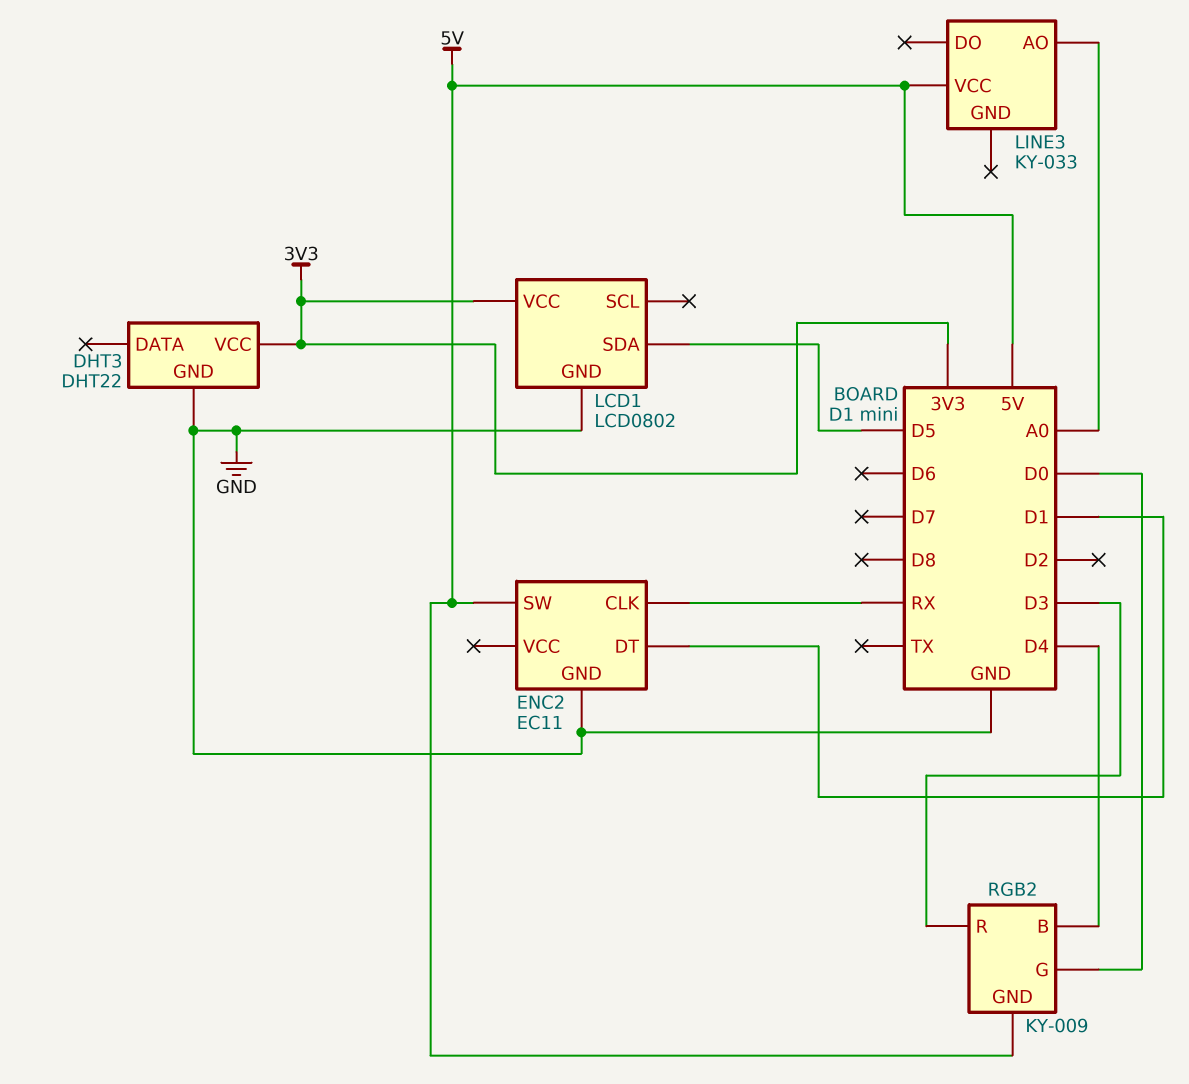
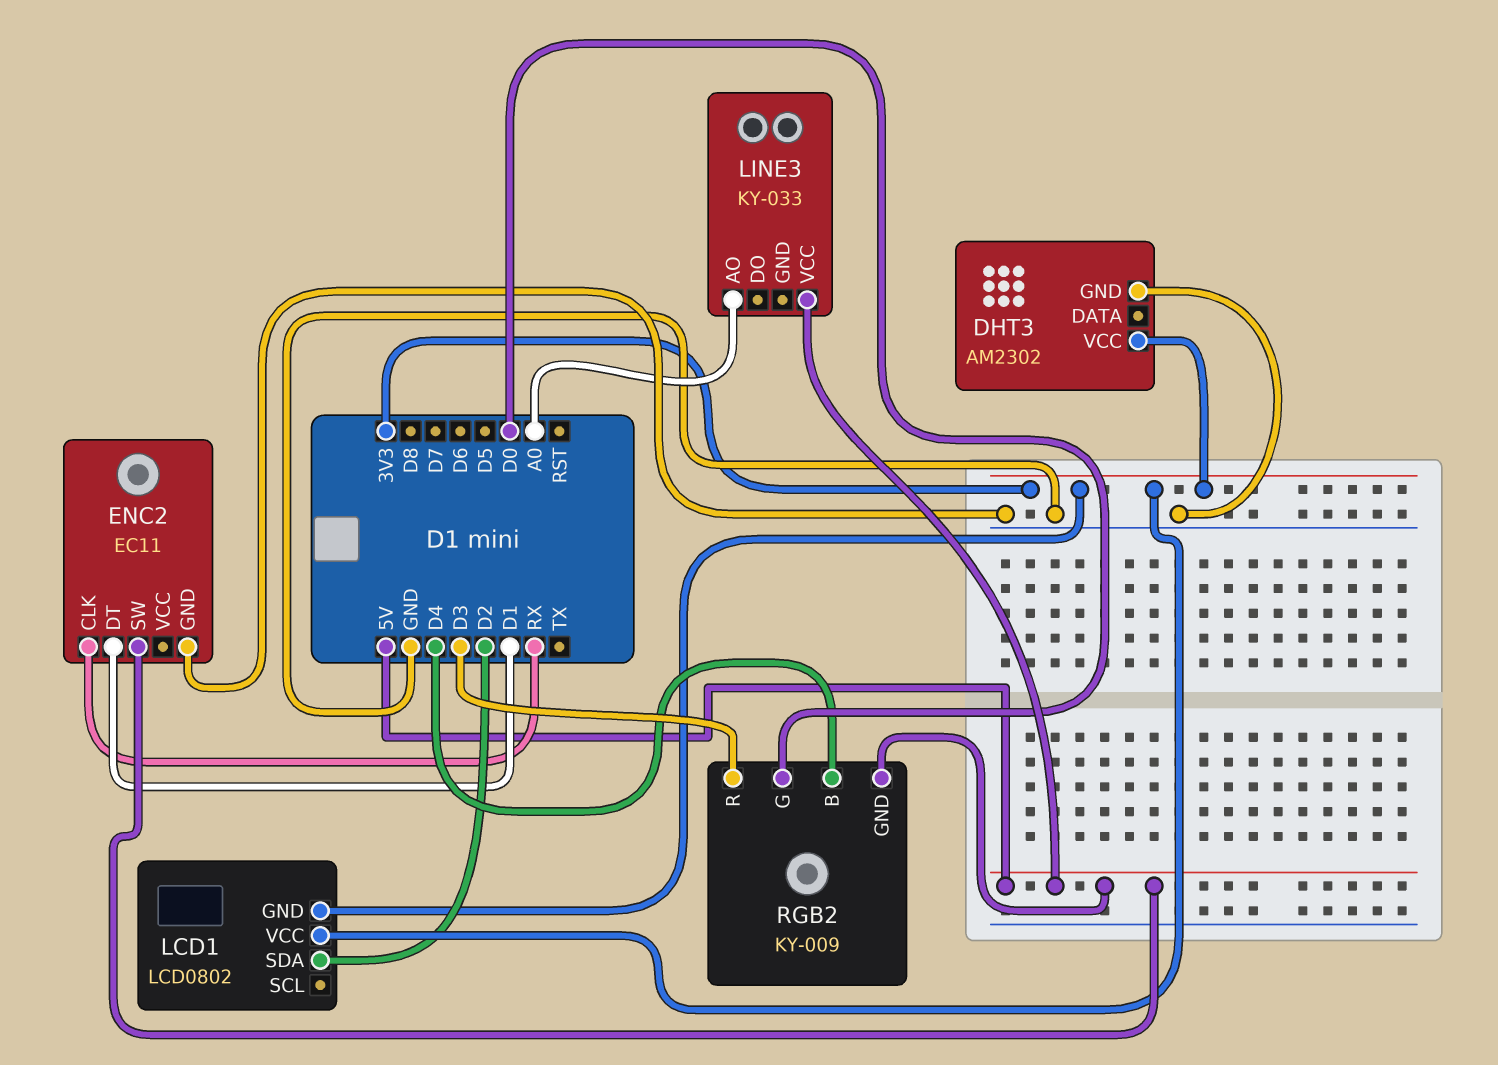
DHT3: DHT22 -> AM2302
LCD1 pin GND: GND -> 3V3
LCD1 pin SDA: D5 -> D2

